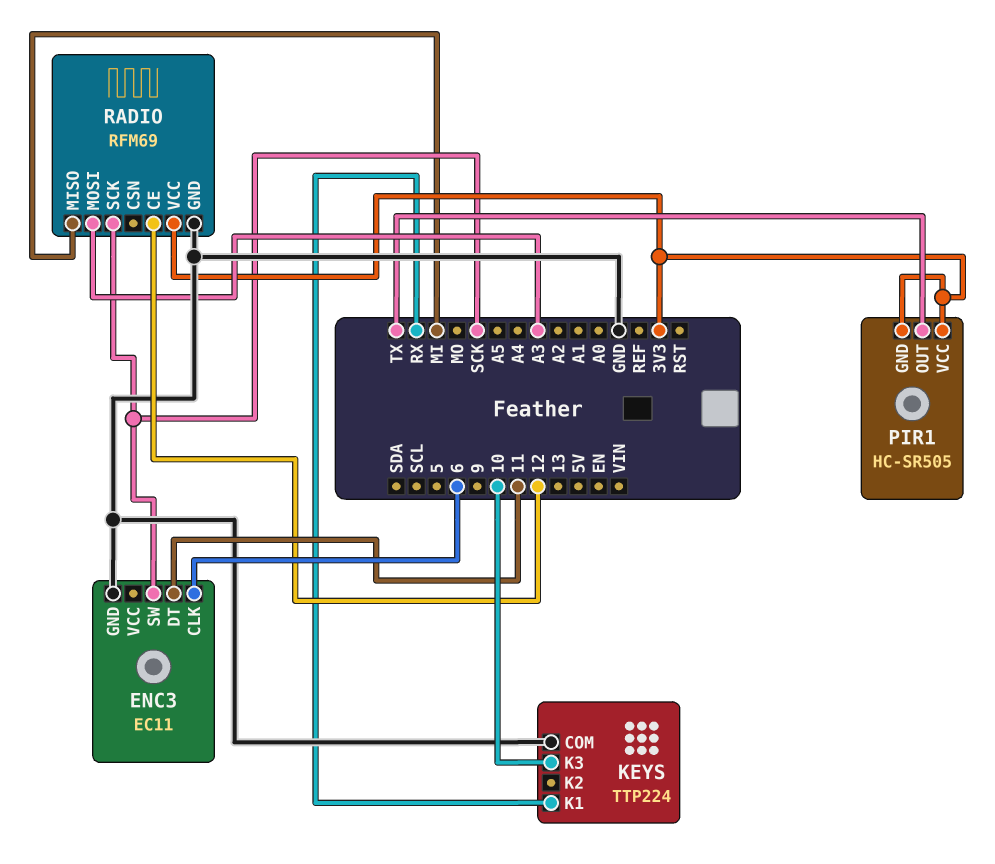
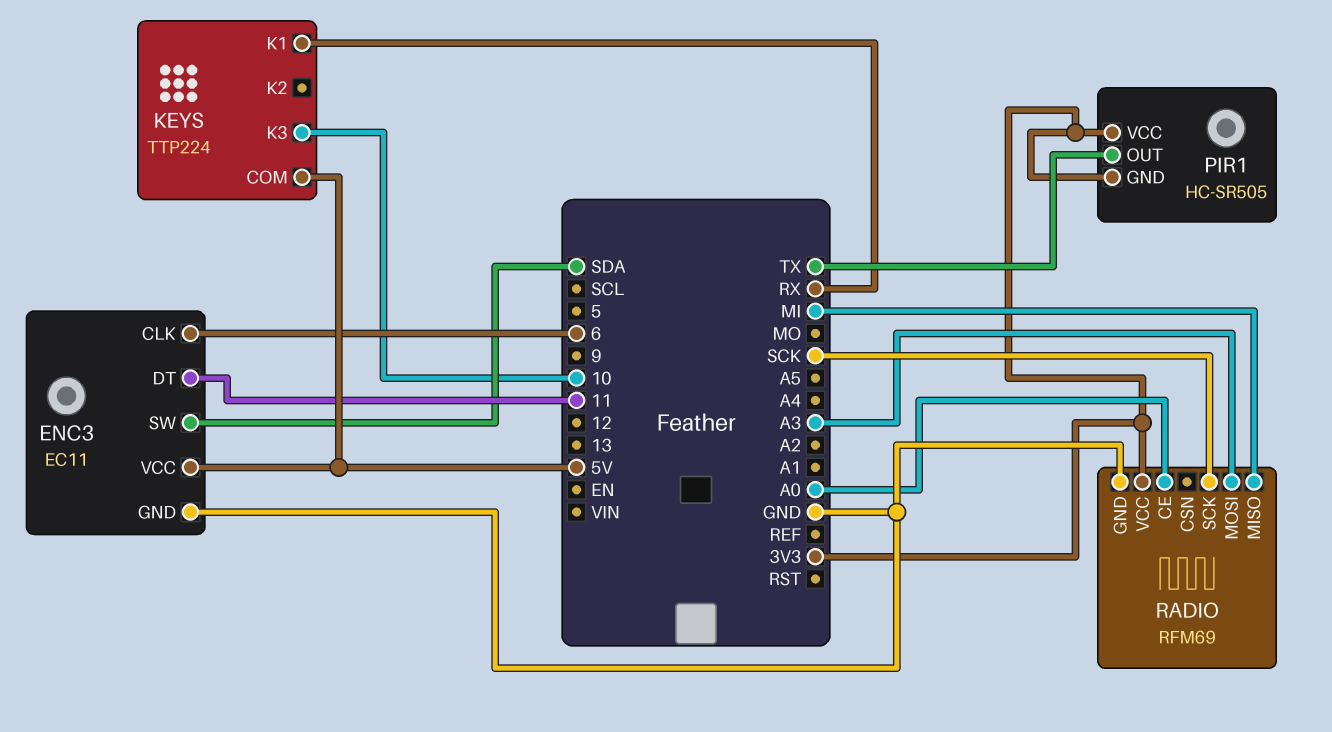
ENC3 pin SW: SCK -> SDA
ENC3 pin VCC: none -> 5V
KEYS pin COM: GND -> 5V
RADIO pin CE: 12 -> A0

